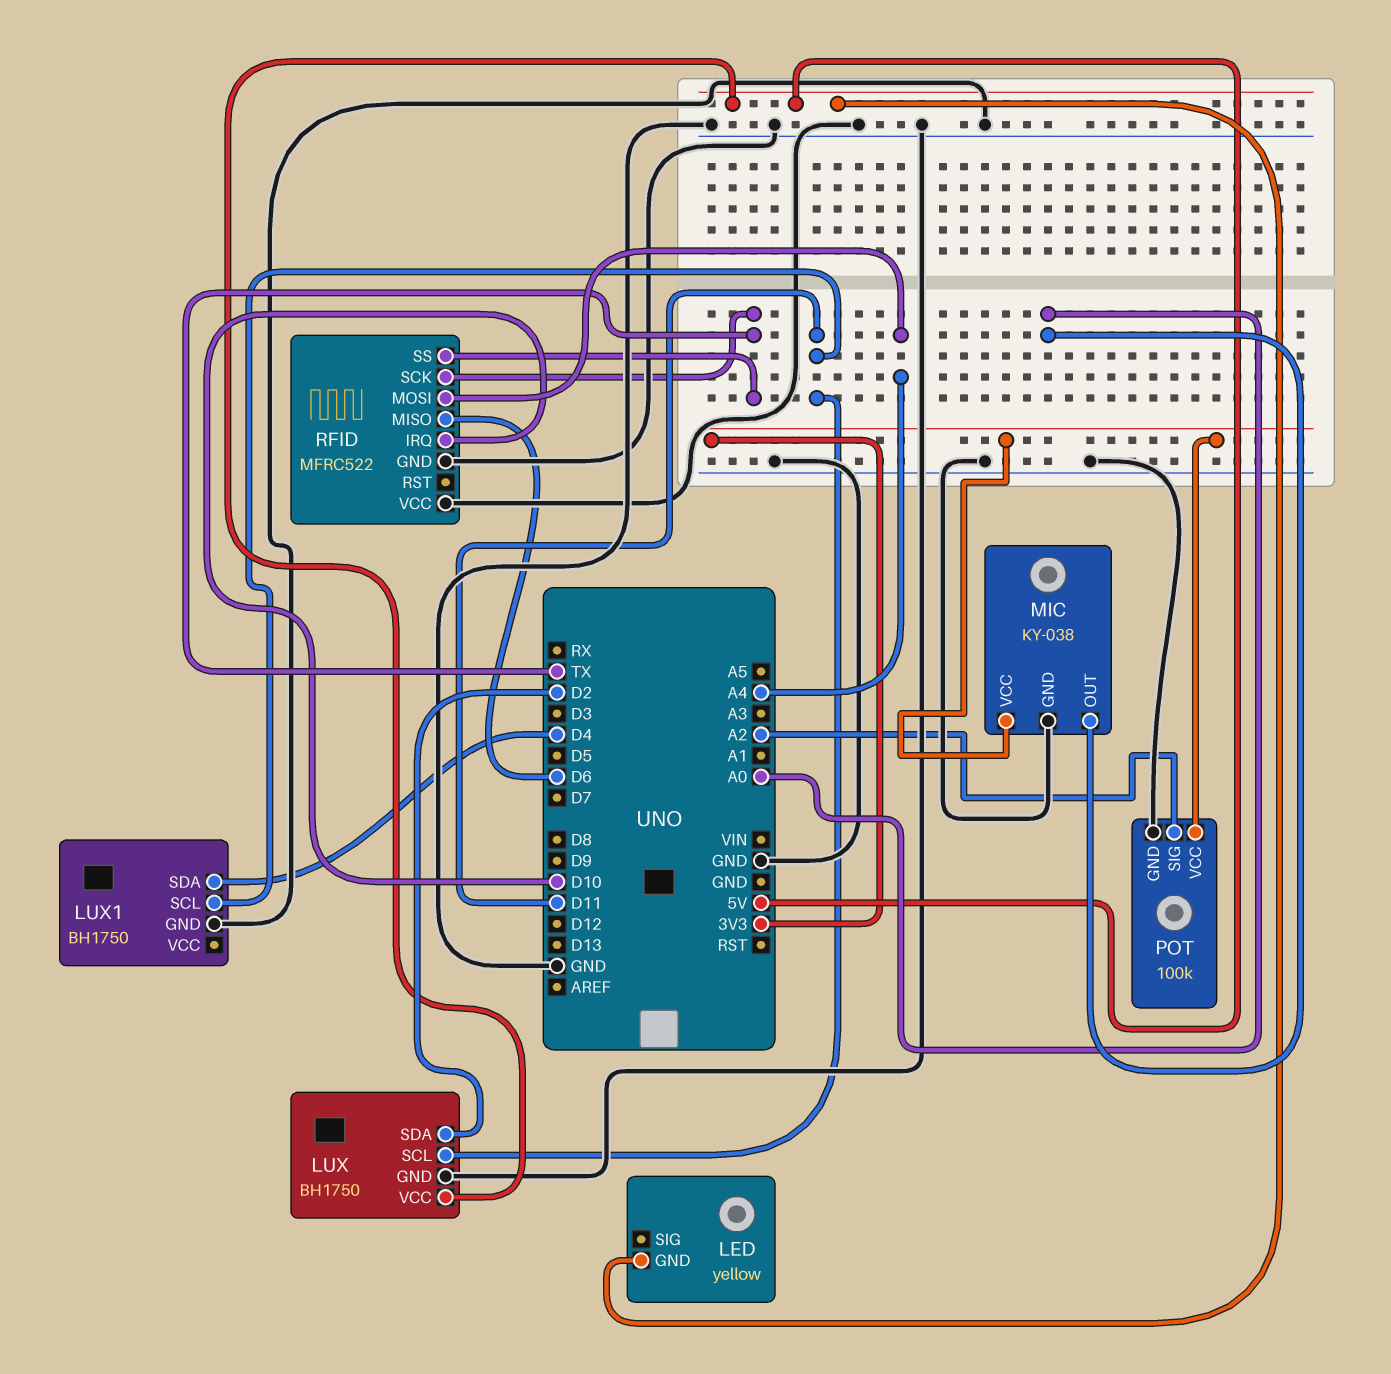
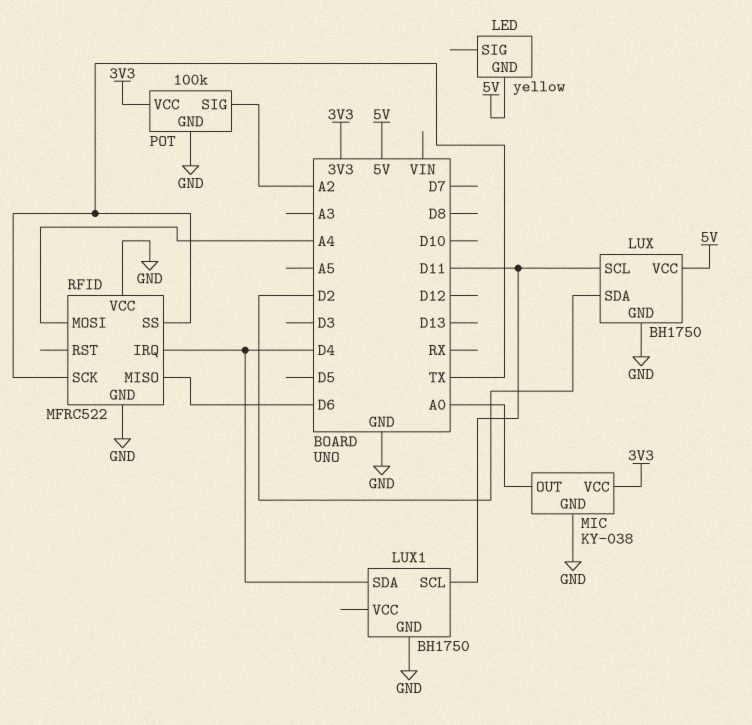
RFID pin IRQ: D10 -> D4

